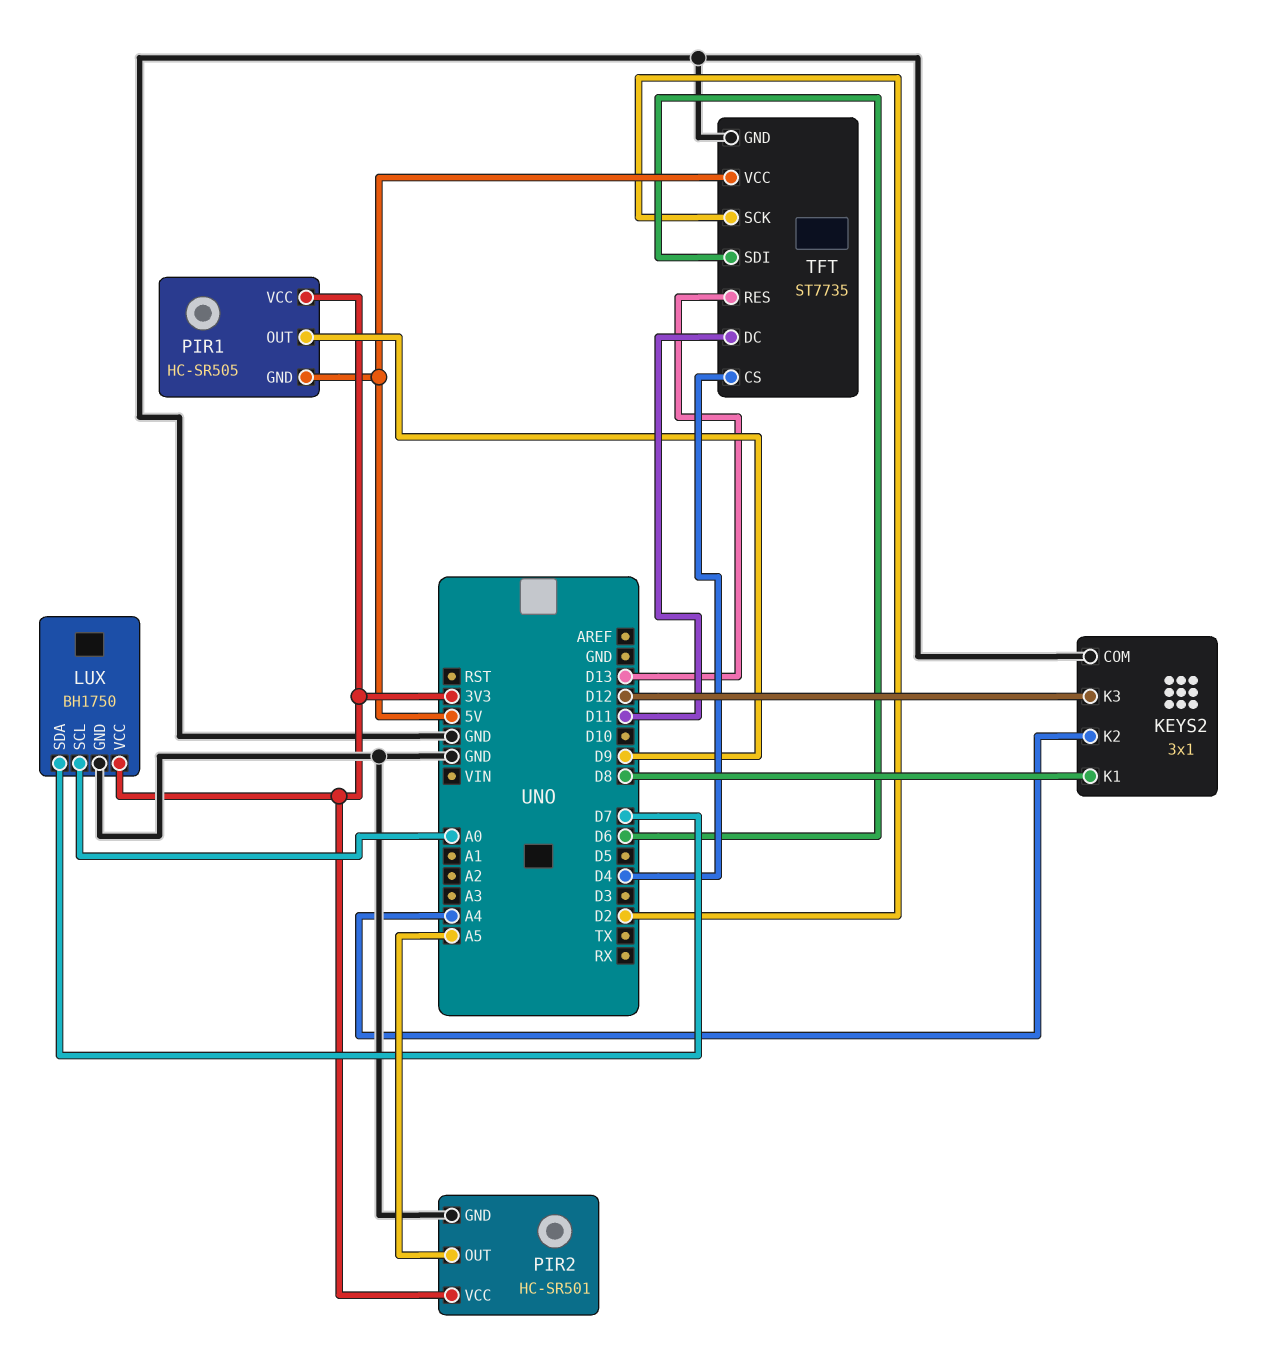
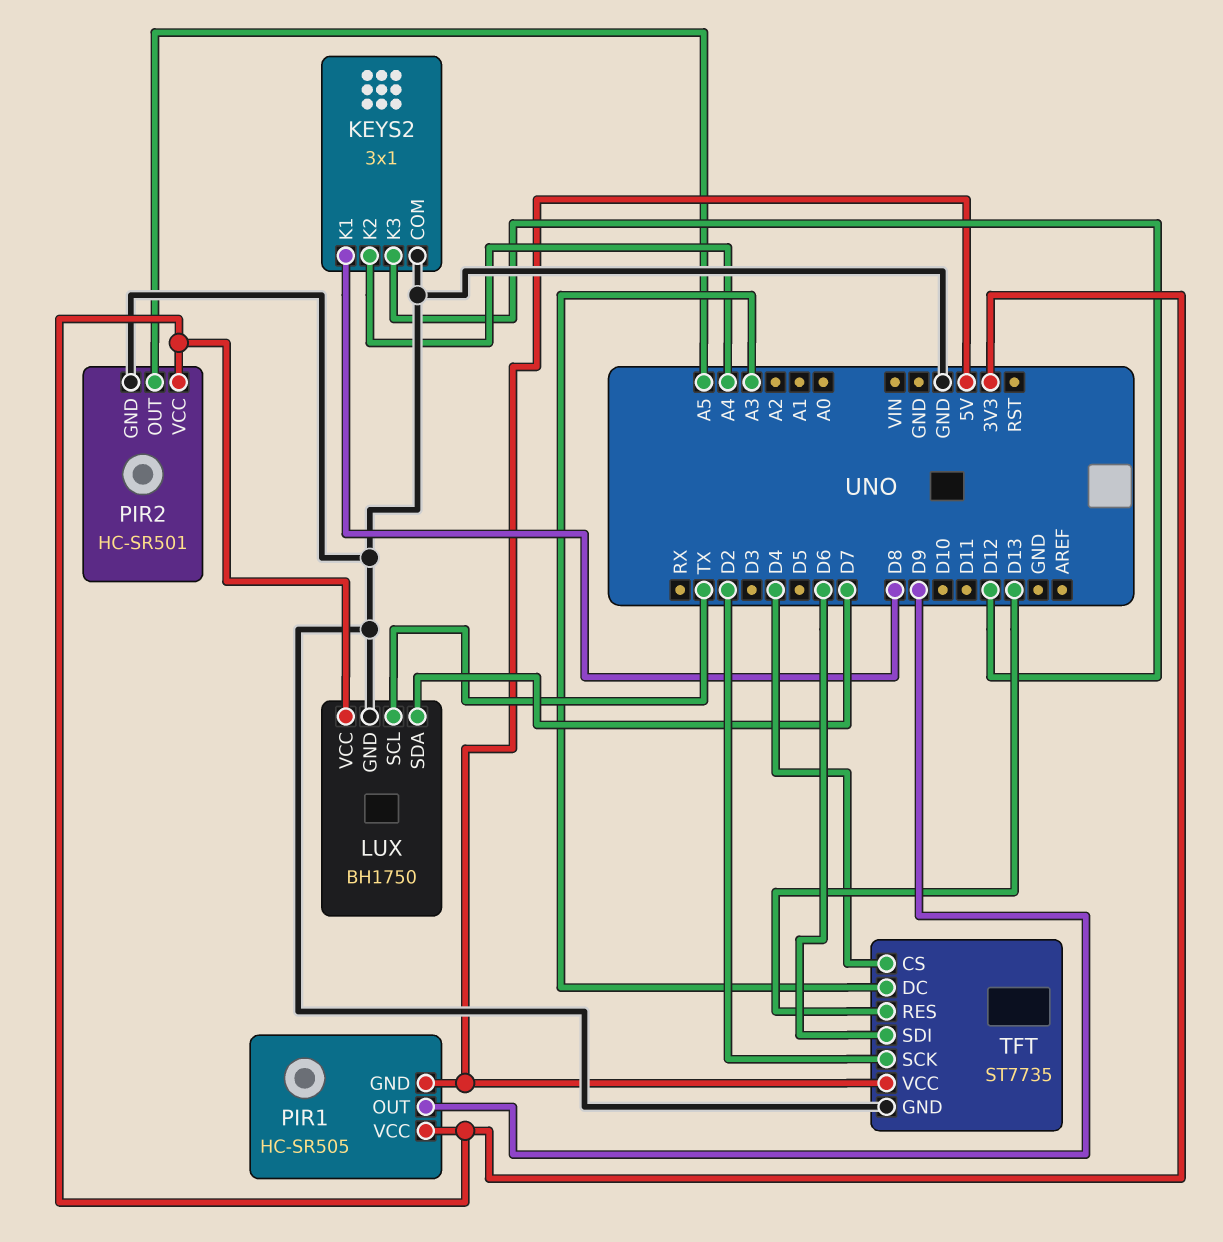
LUX pin SCL: A0 -> TX
TFT pin DC: D11 -> A3

